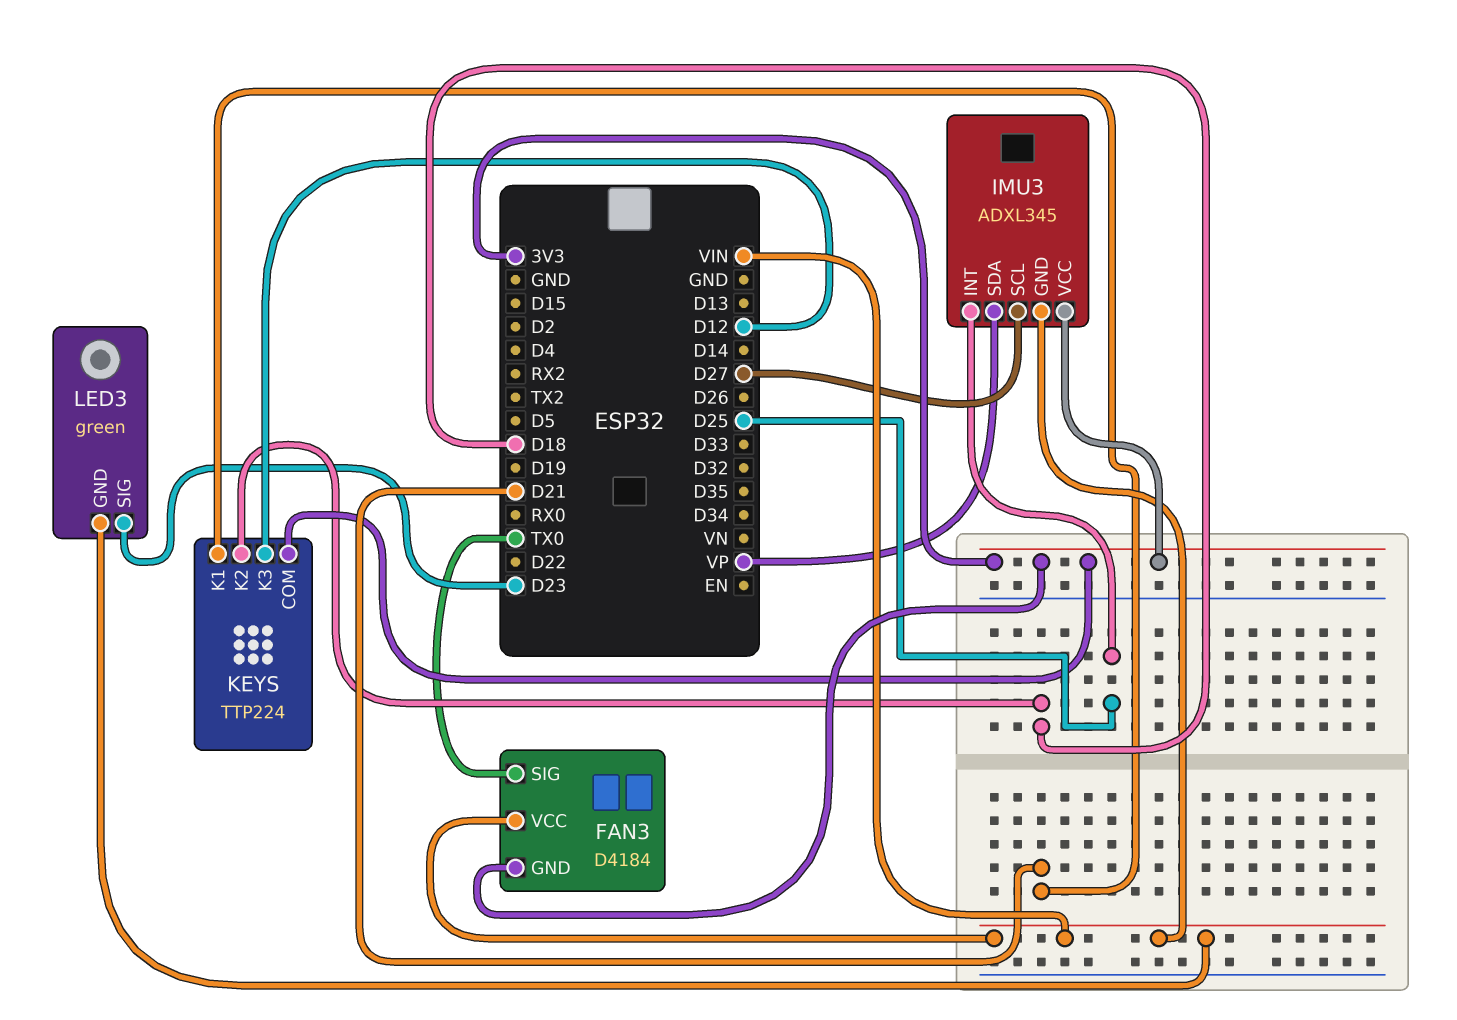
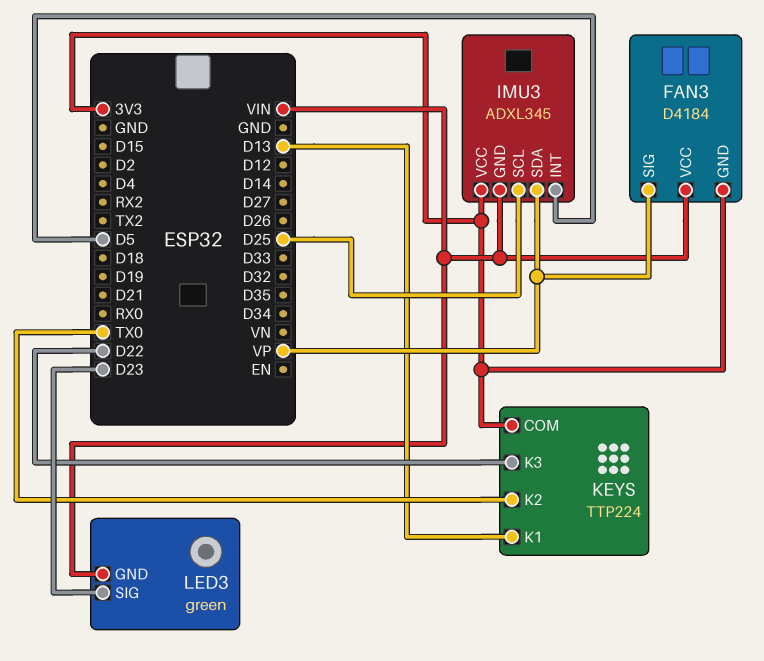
FAN3 pin SIG: TX0 -> VP
IMU3 pin INT: D25 -> D5
IMU3 pin SCL: D27 -> D25
KEYS pin K1: D21 -> D13
KEYS pin K2: D18 -> TX0
KEYS pin K3: D12 -> D22

